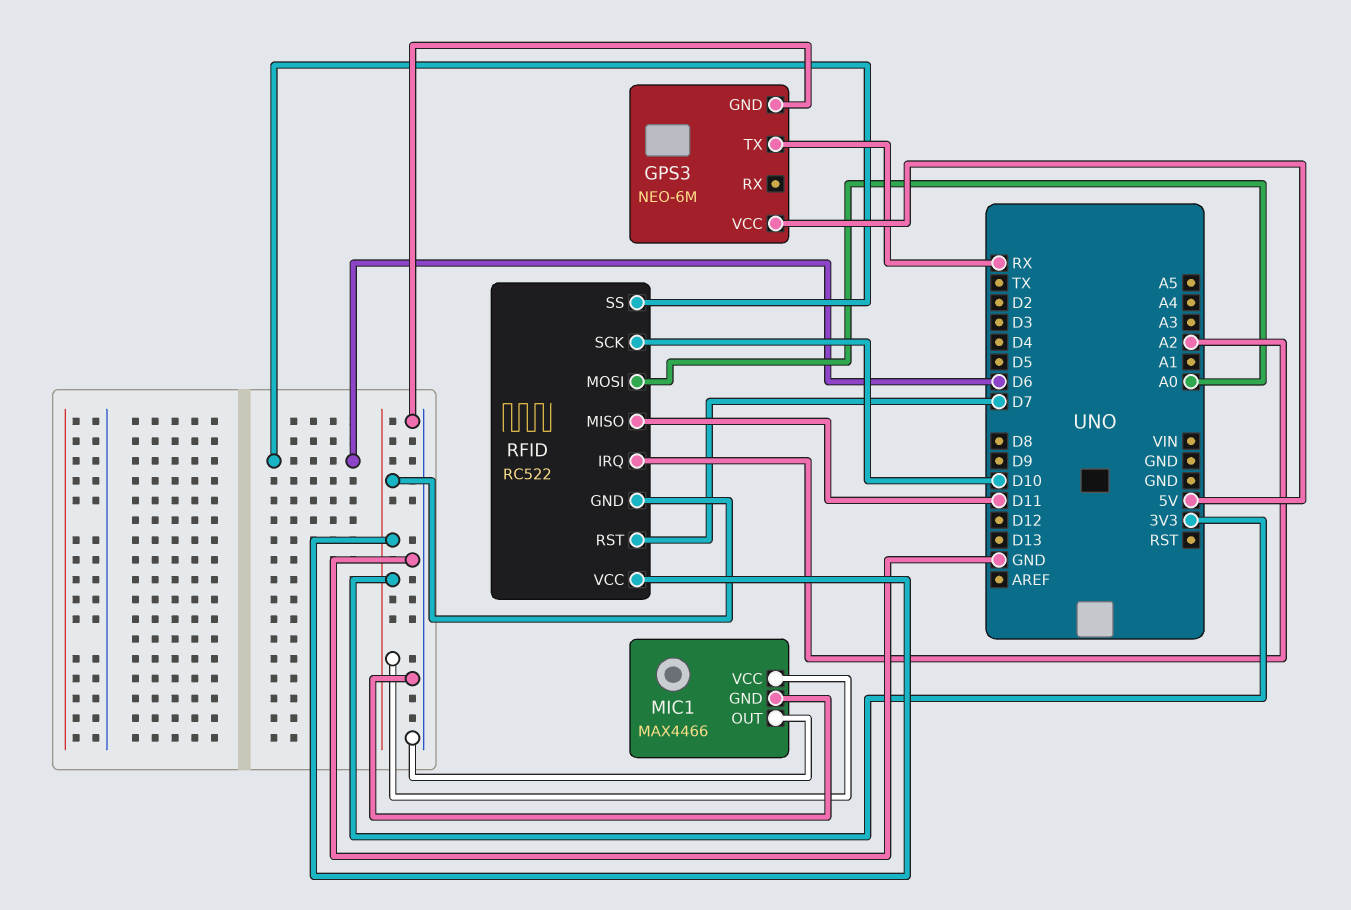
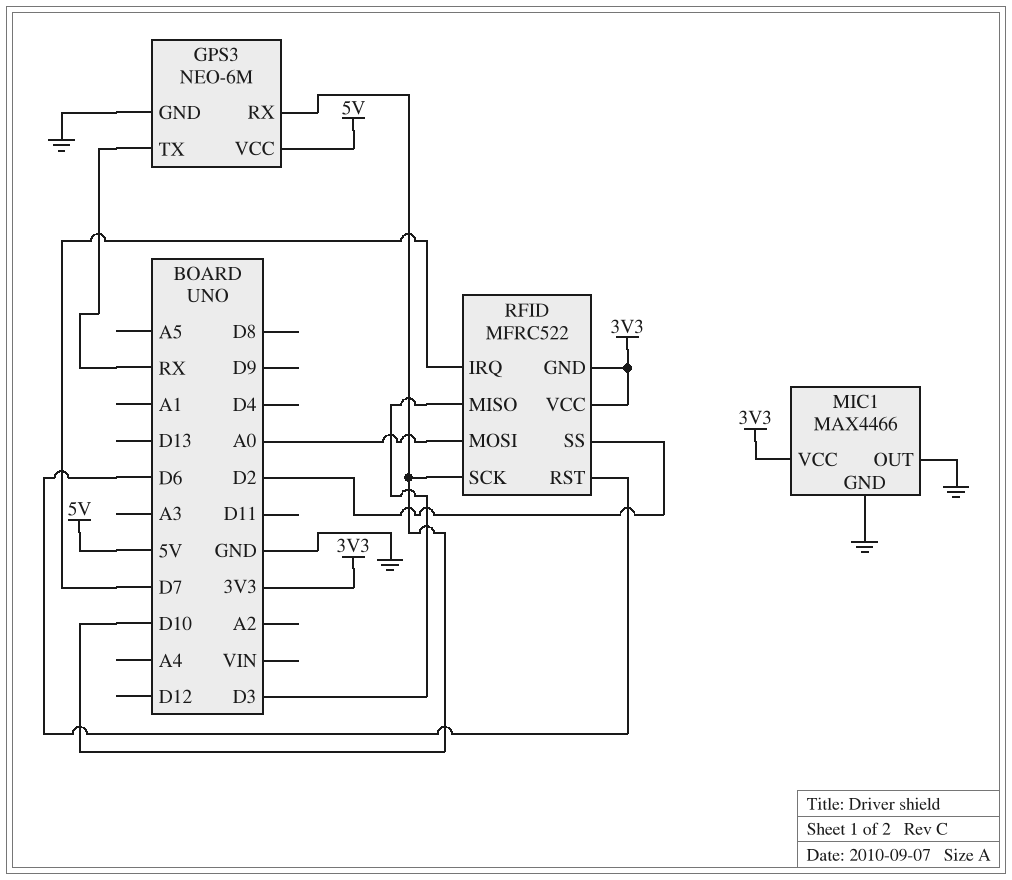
GPS3 pin RX: none -> D10
RFID: RC522 -> MFRC522
RFID pin IRQ: A2 -> D7
RFID pin MISO: D11 -> D3
RFID pin RST: D7 -> D6
RFID pin SS: D6 -> D2

